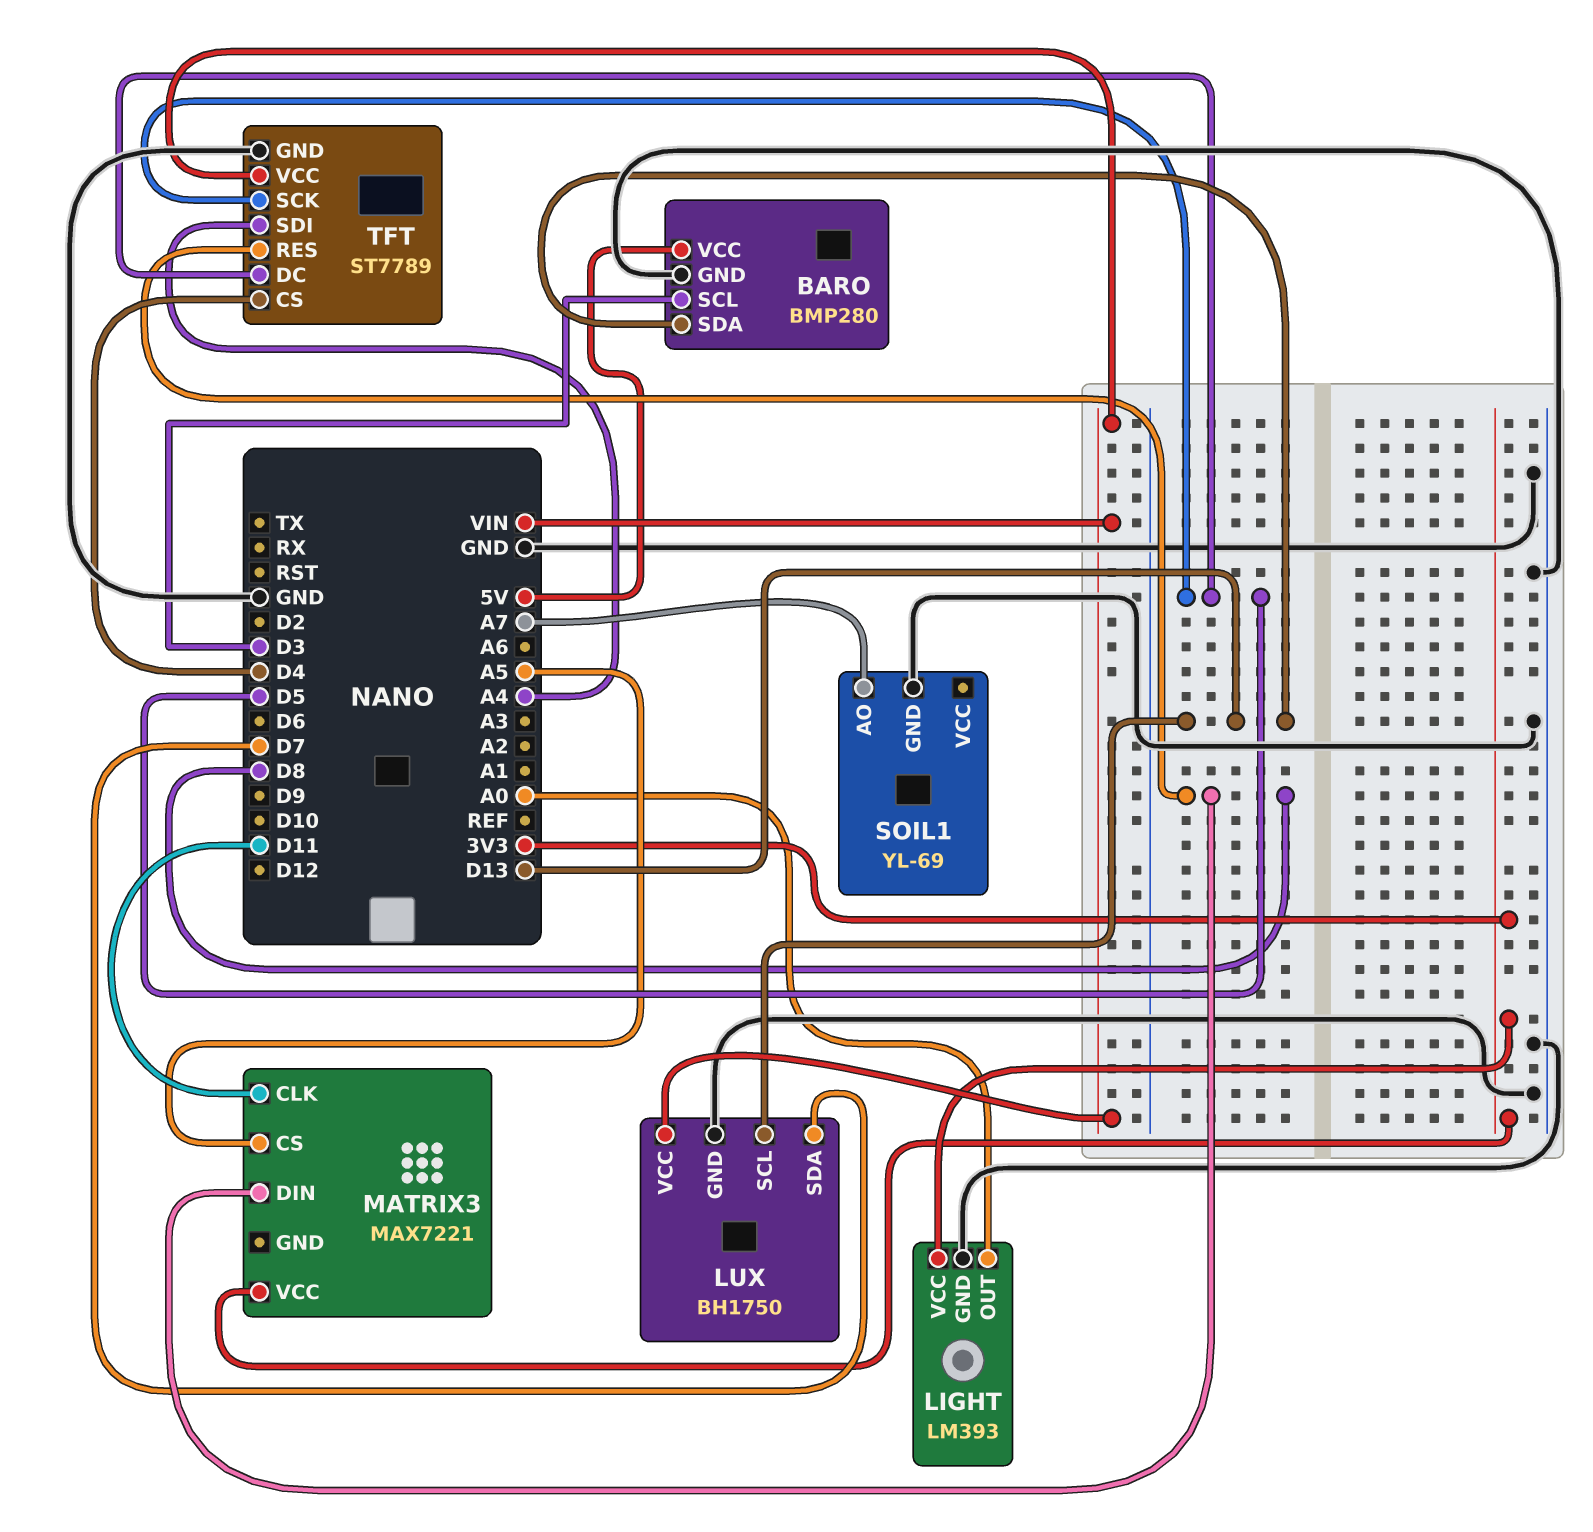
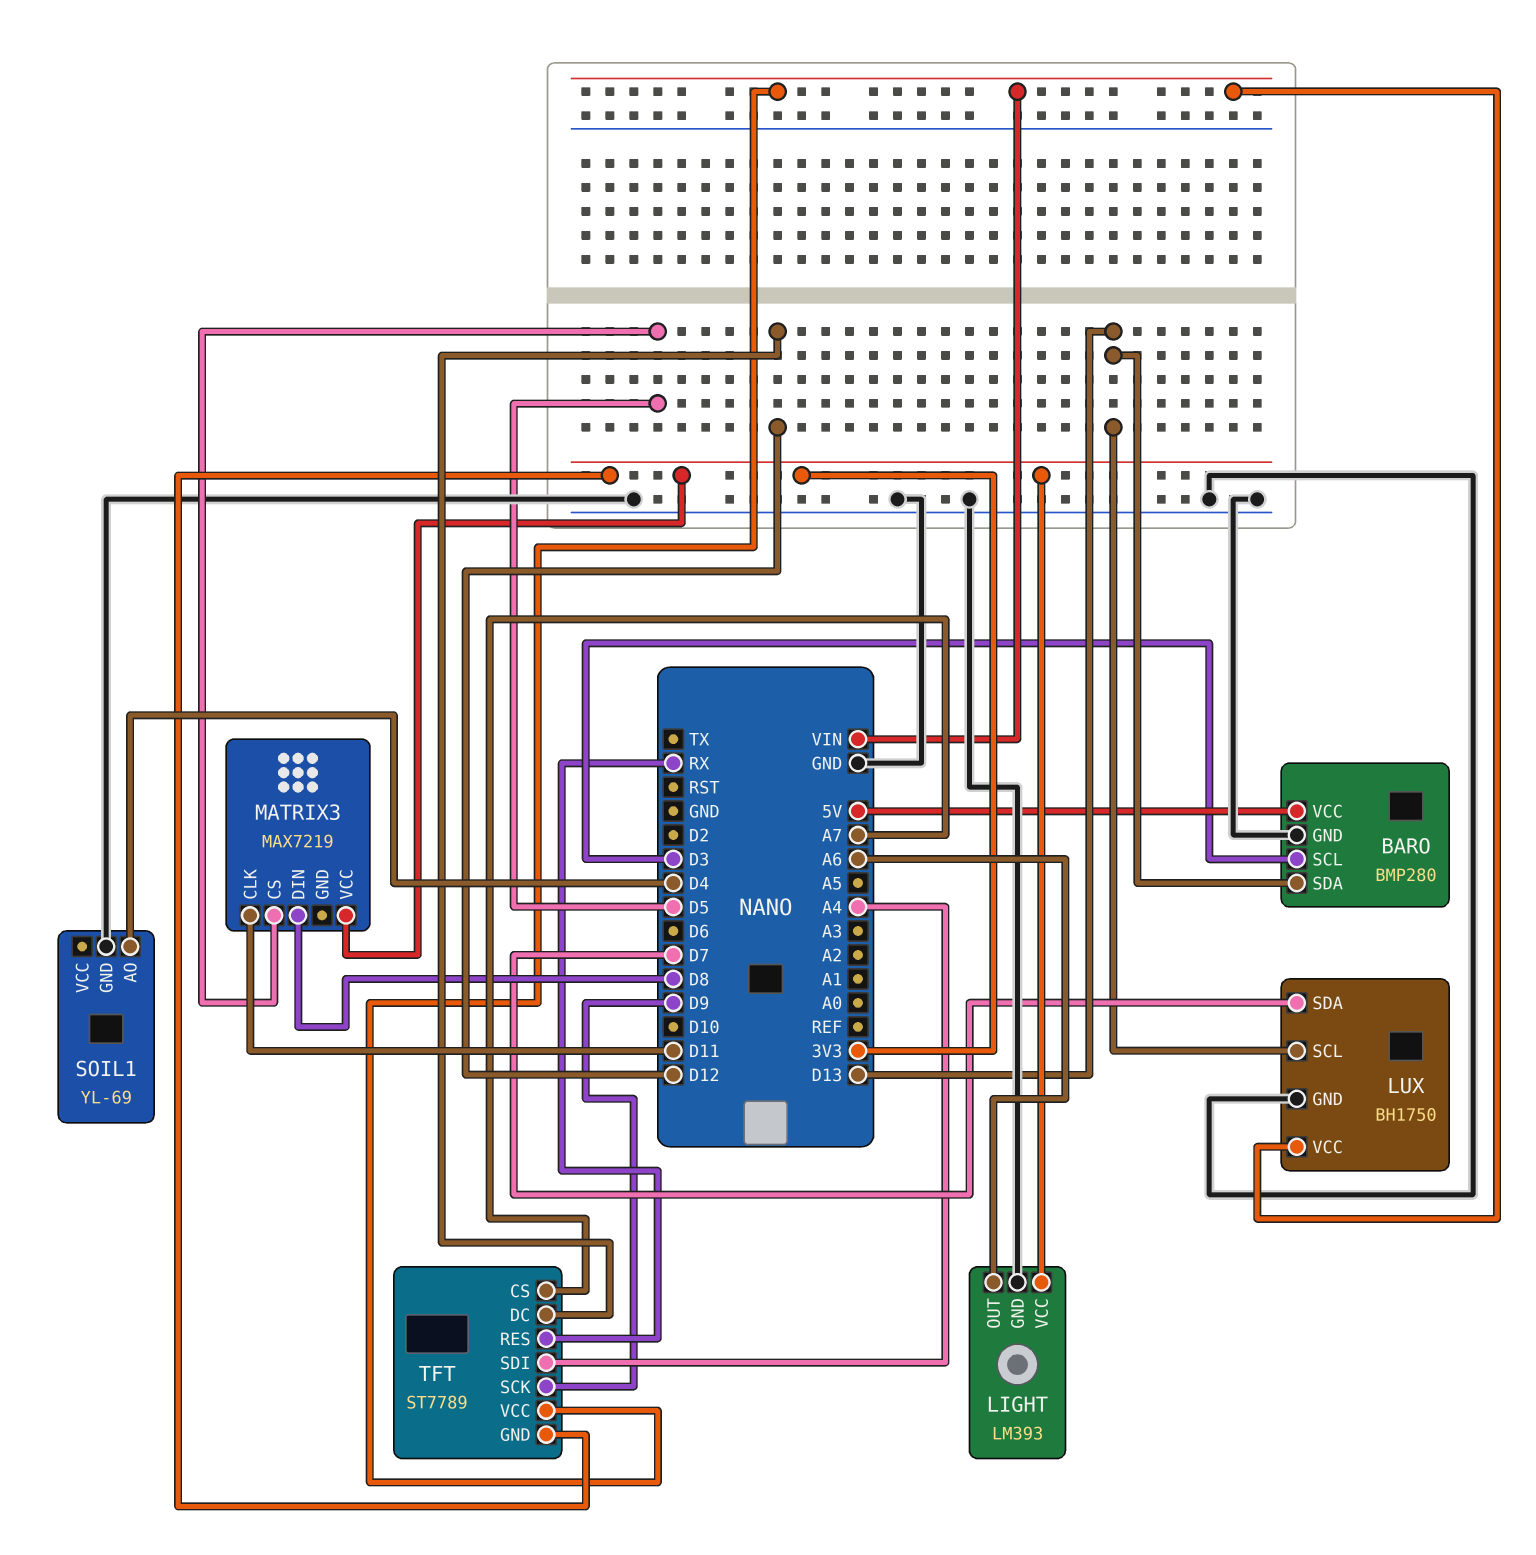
LIGHT pin OUT: A0 -> A6
MATRIX3: MAX7221 -> MAX7219
MATRIX3 pin CS: A5 -> D5
SOIL1 pin AO: A7 -> D4
TFT pin CS: D4 -> A7
TFT pin DC: D5 -> D12
TFT pin GND: GND -> 3V3
TFT pin RES: D8 -> RX
TFT pin SCK: D5 -> D9

